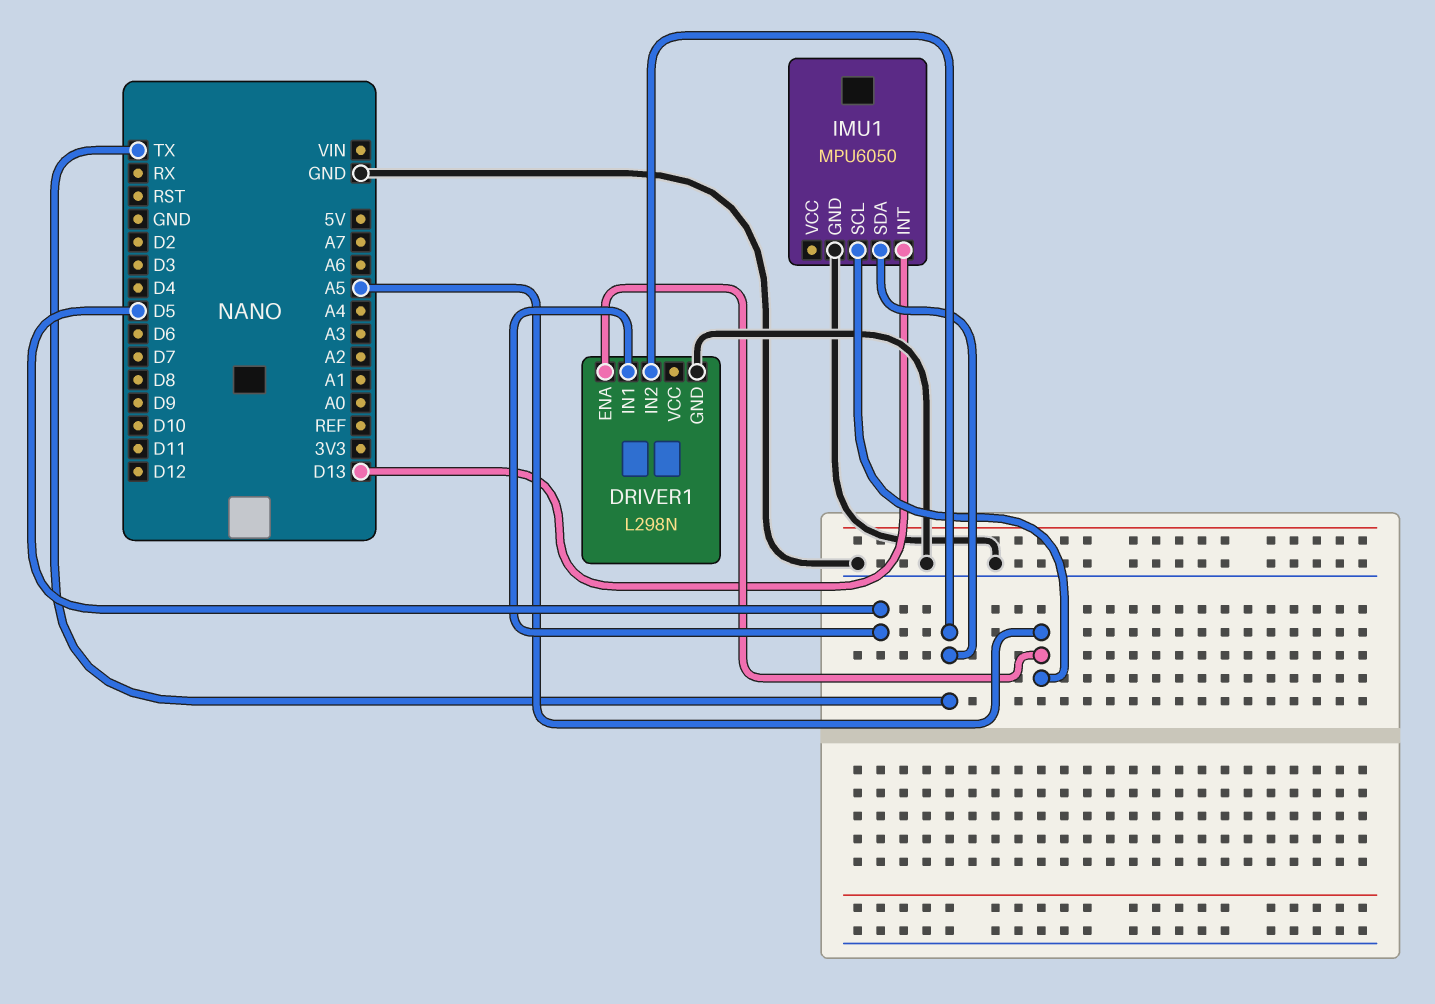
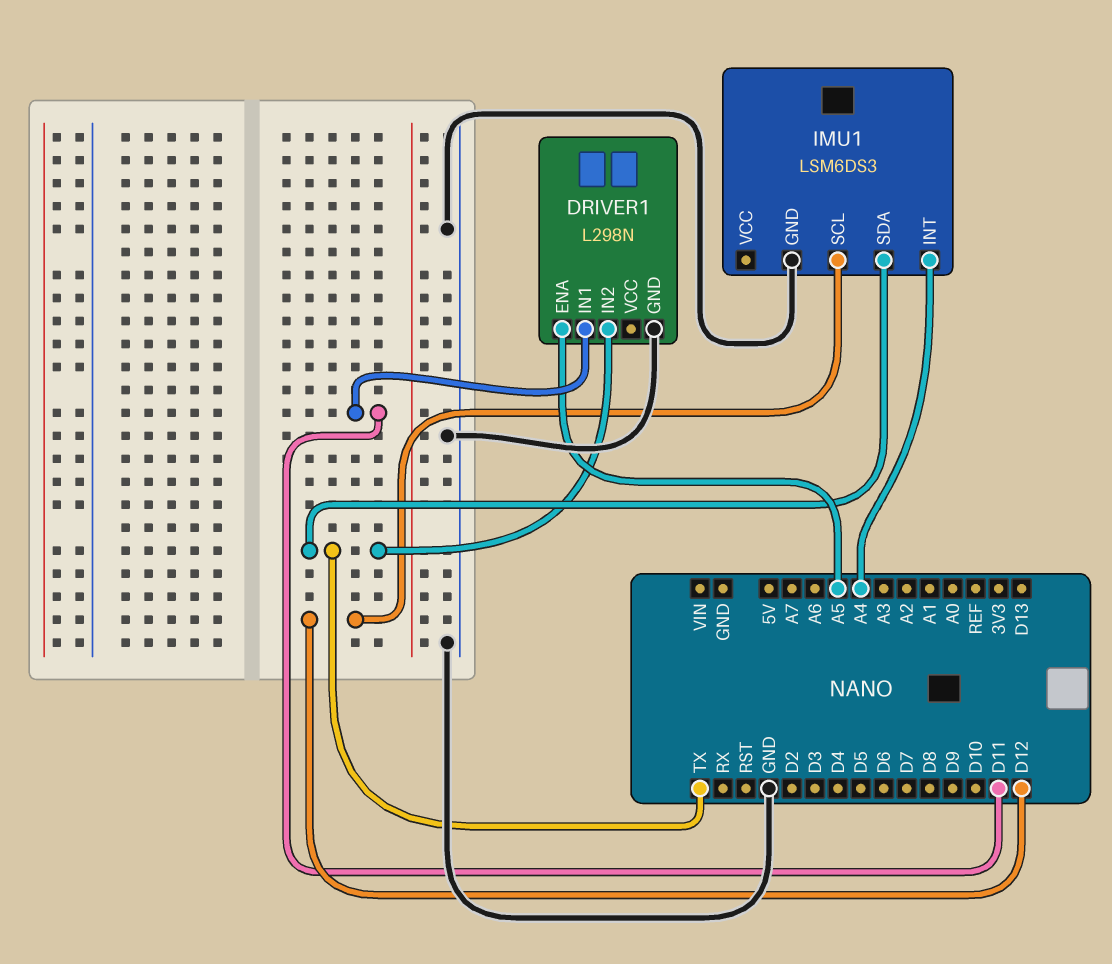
DRIVER1 pin IN1: D5 -> D11
IMU1: MPU6050 -> LSM6DS3
IMU1 pin INT: D13 -> A4
IMU1 pin SCL: A5 -> D12

